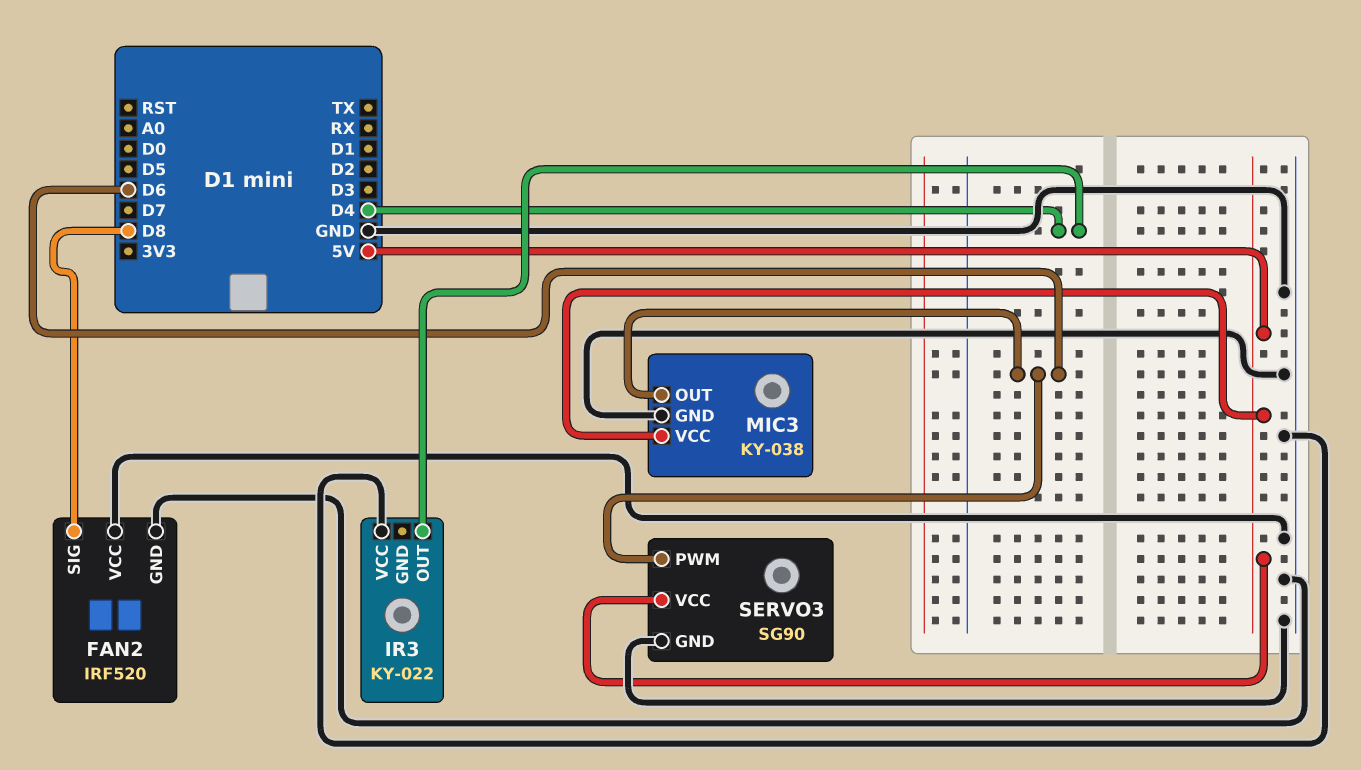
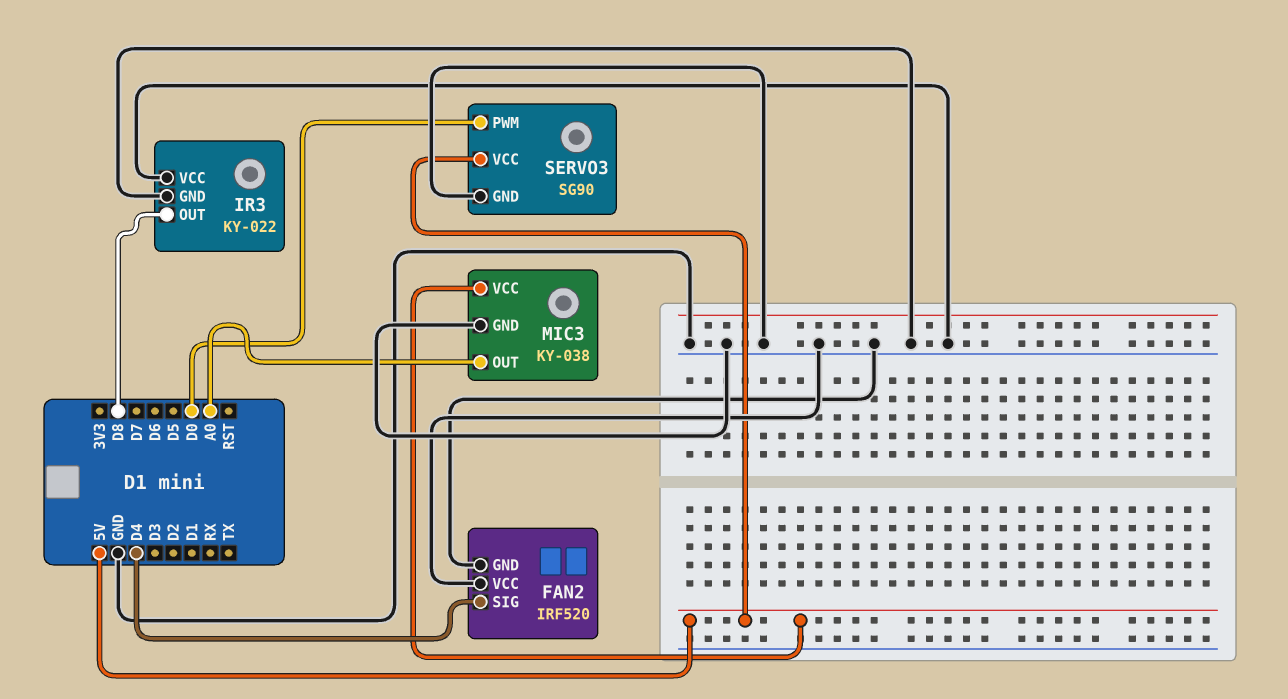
FAN2 pin SIG: D8 -> D4
IR3 pin GND: none -> GND
IR3 pin OUT: D4 -> D8
MIC3 pin OUT: D6 -> A0
SERVO3 pin PWM: D6 -> D0

